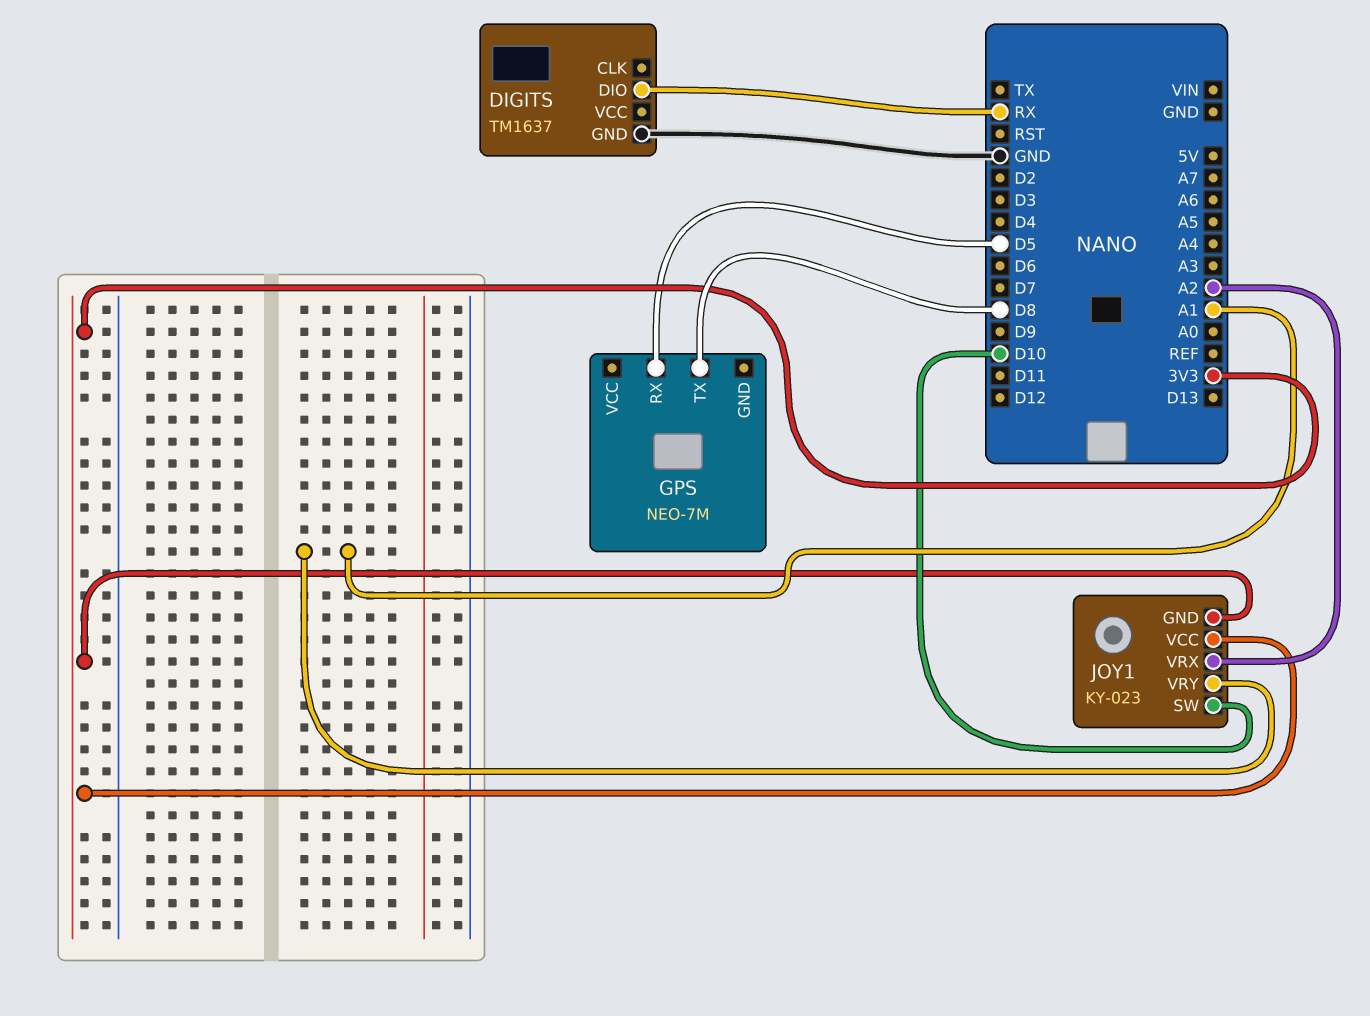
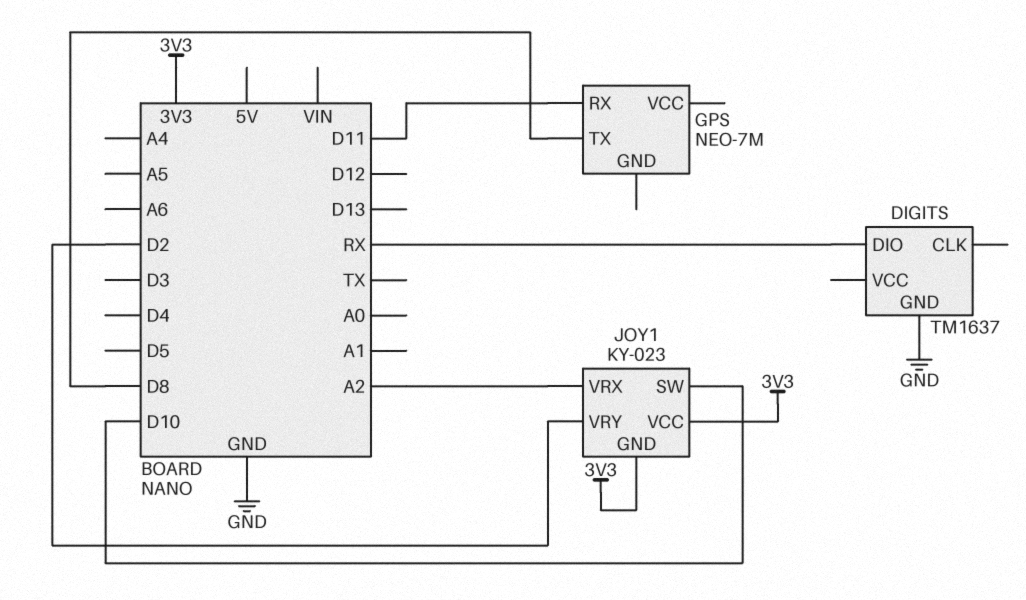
GPS pin RX: D5 -> D11
JOY1 pin VRY: A1 -> D2

